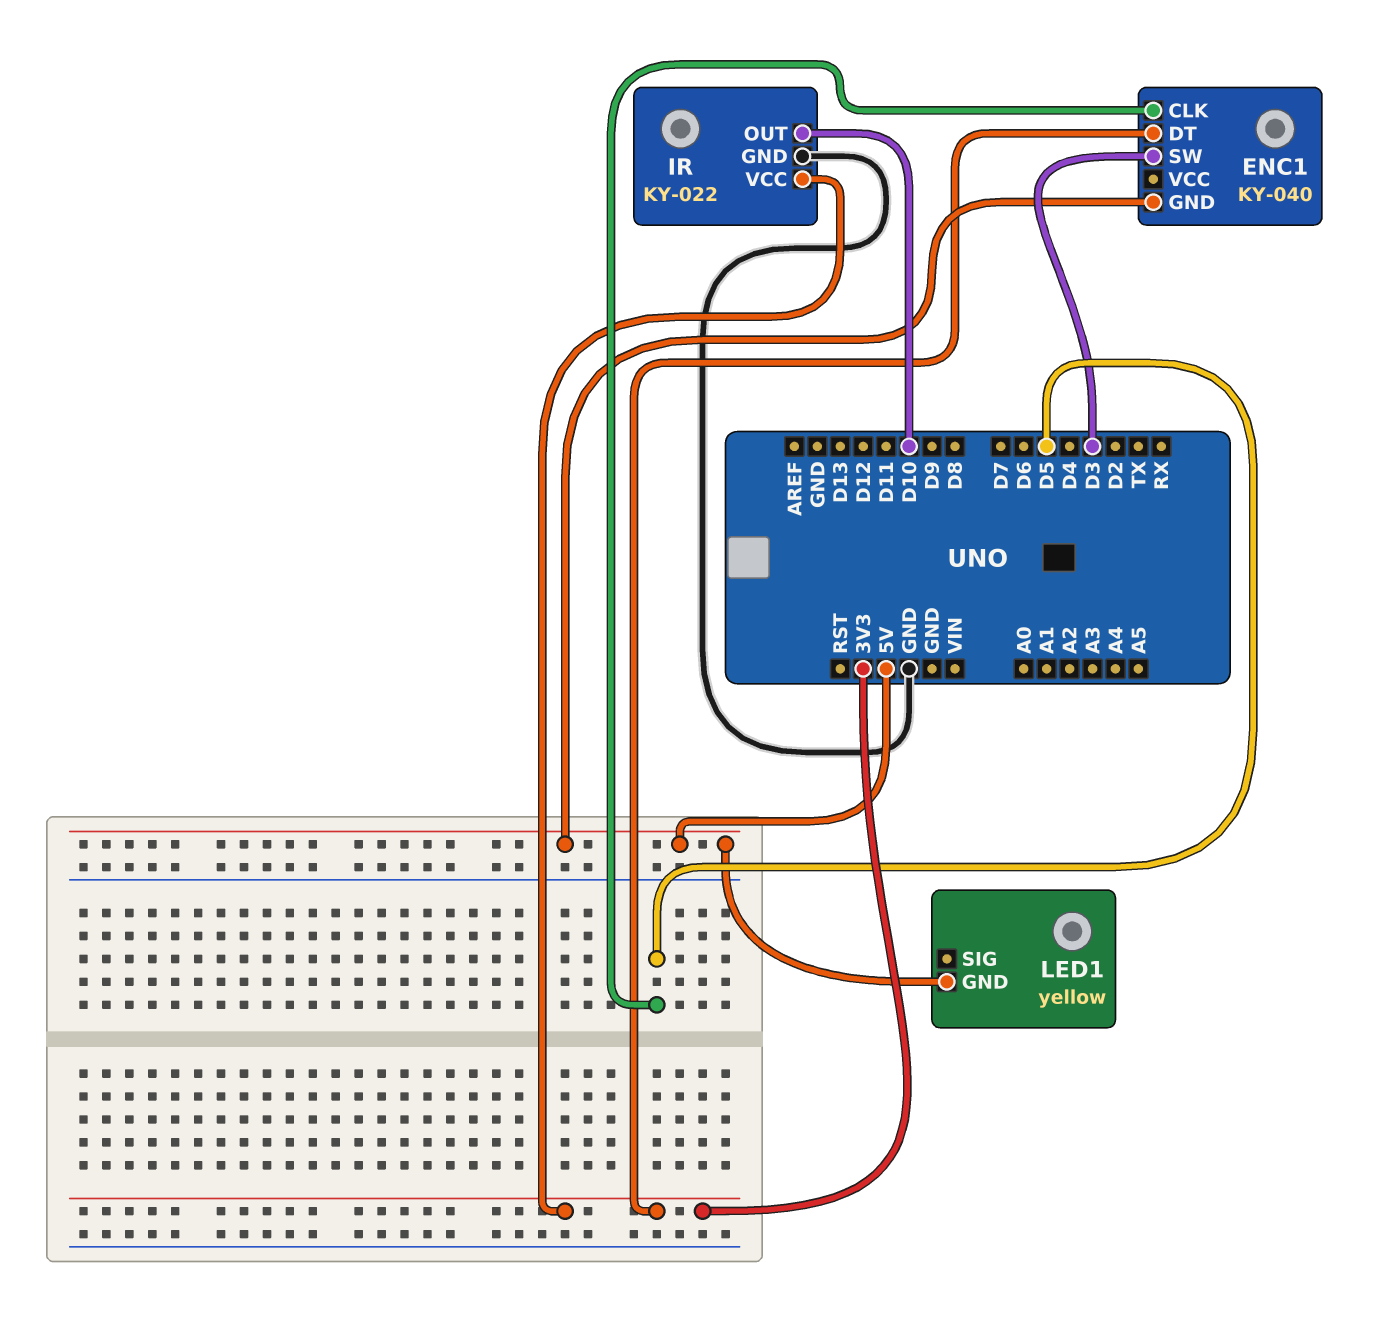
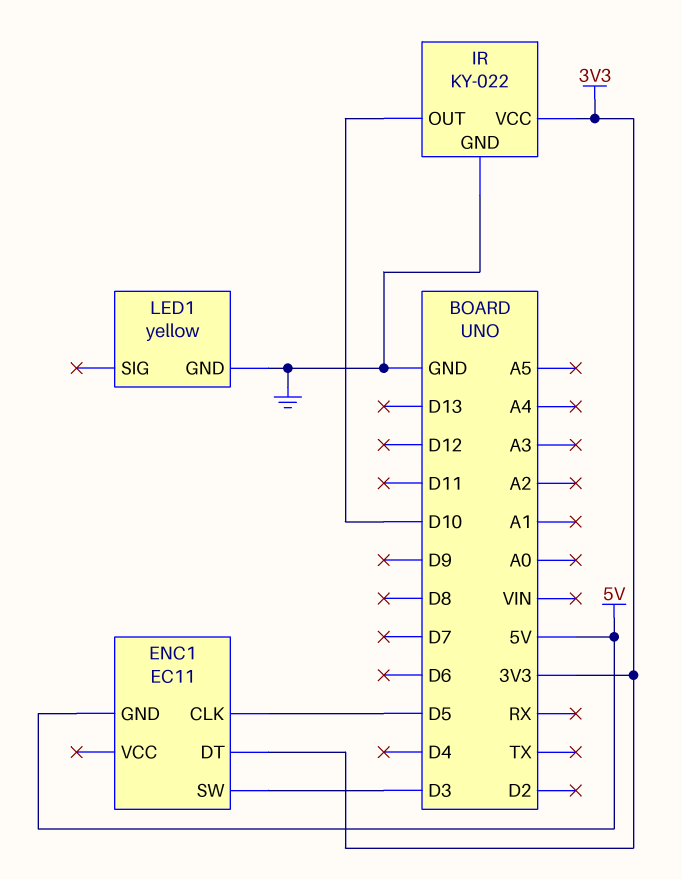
ENC1: KY-040 -> EC11
LED1 pin GND: 5V -> GND

